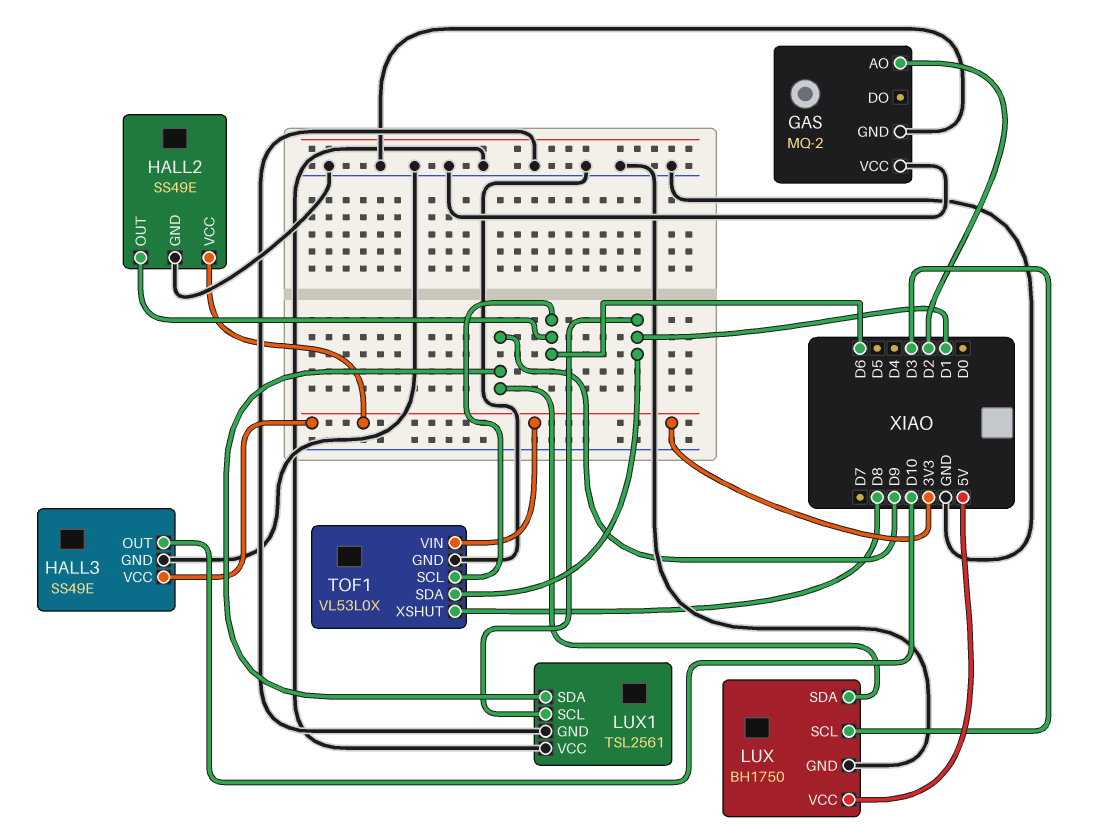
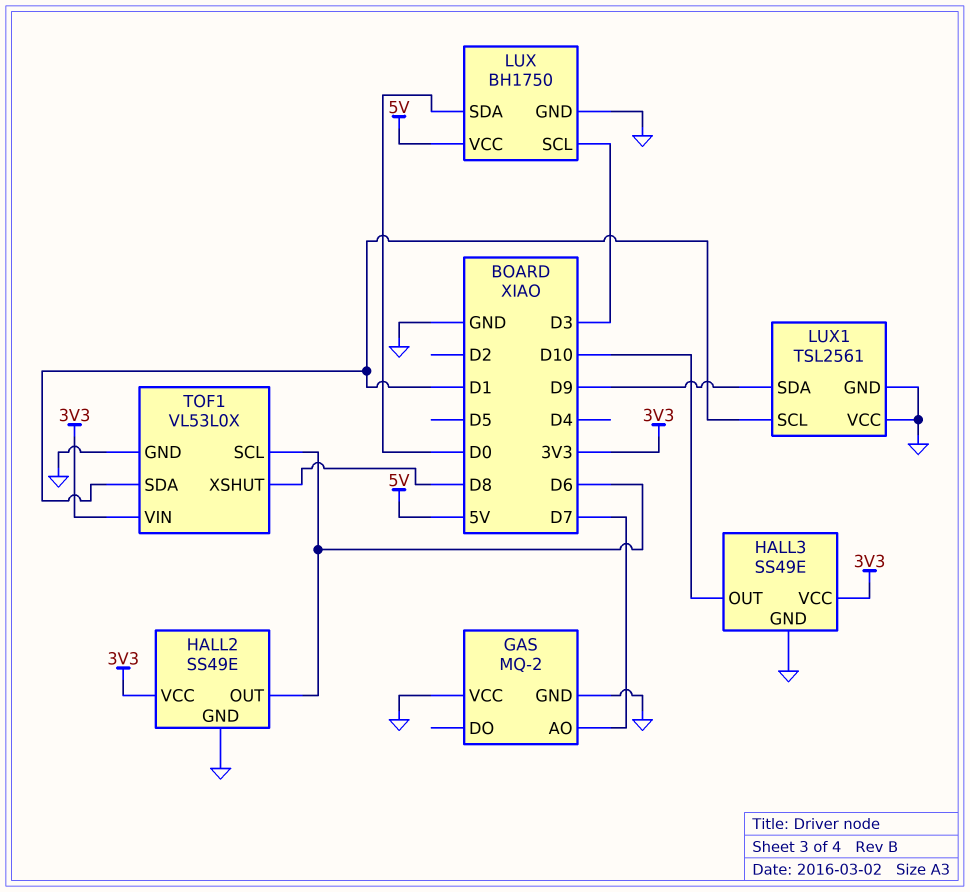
GAS pin AO: D2 -> D7
LUX pin SDA: D9 -> D0

